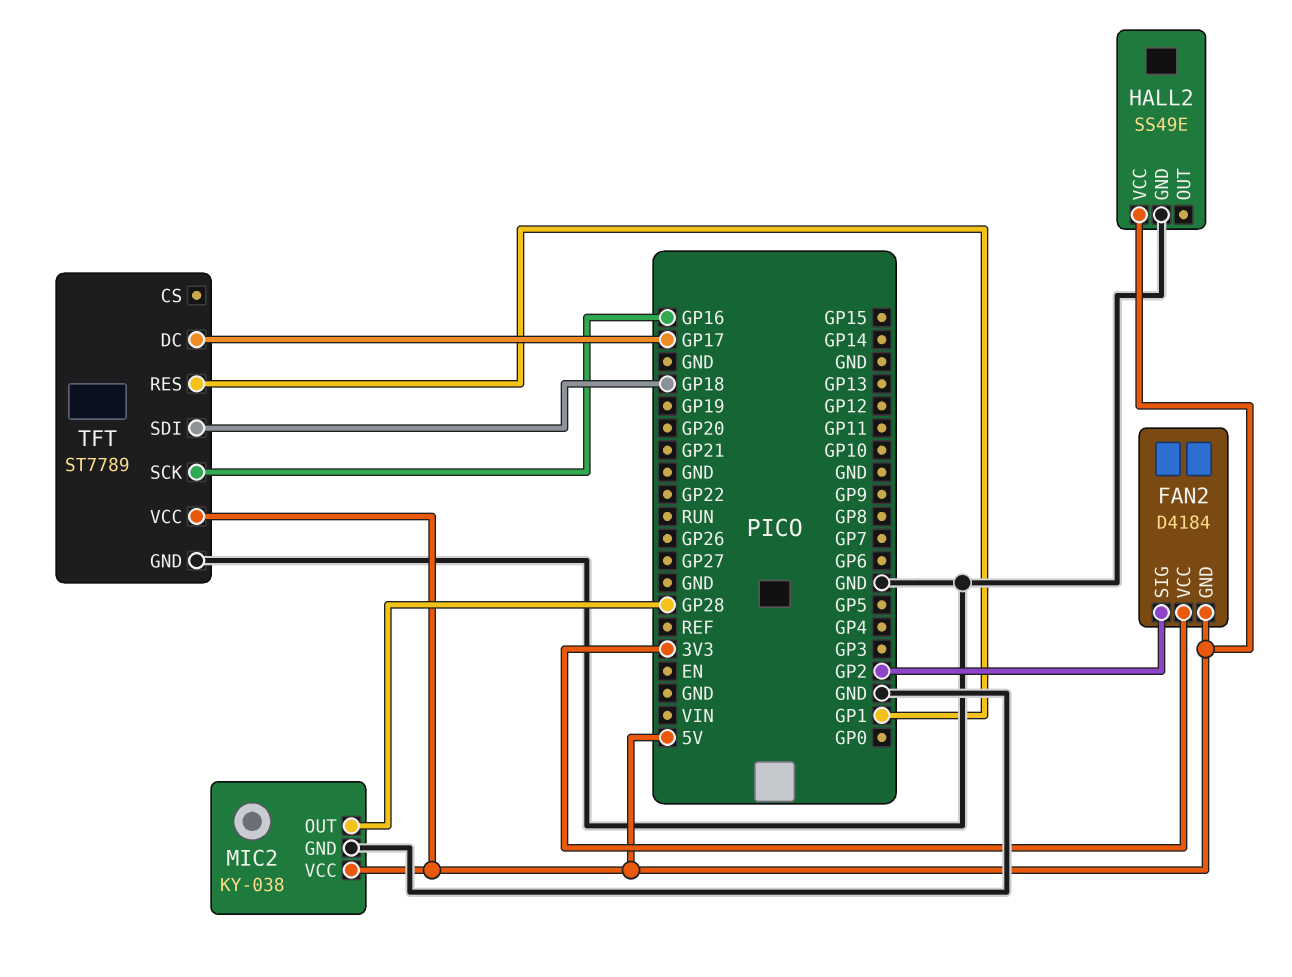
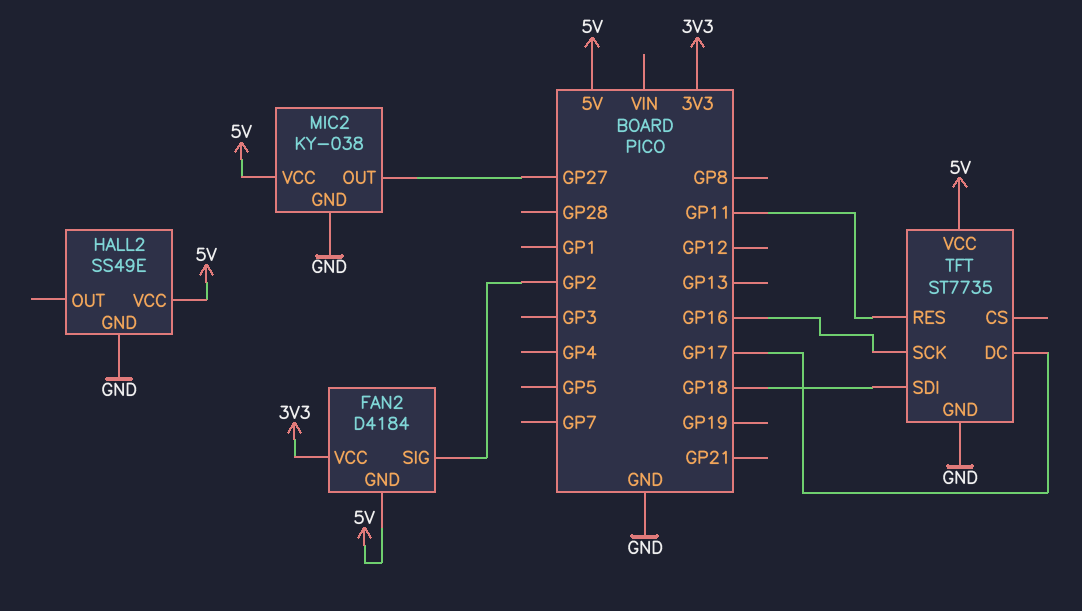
MIC2 pin OUT: GP28 -> GP27
TFT: ST7789 -> ST7735
TFT pin RES: GP1 -> GP11

